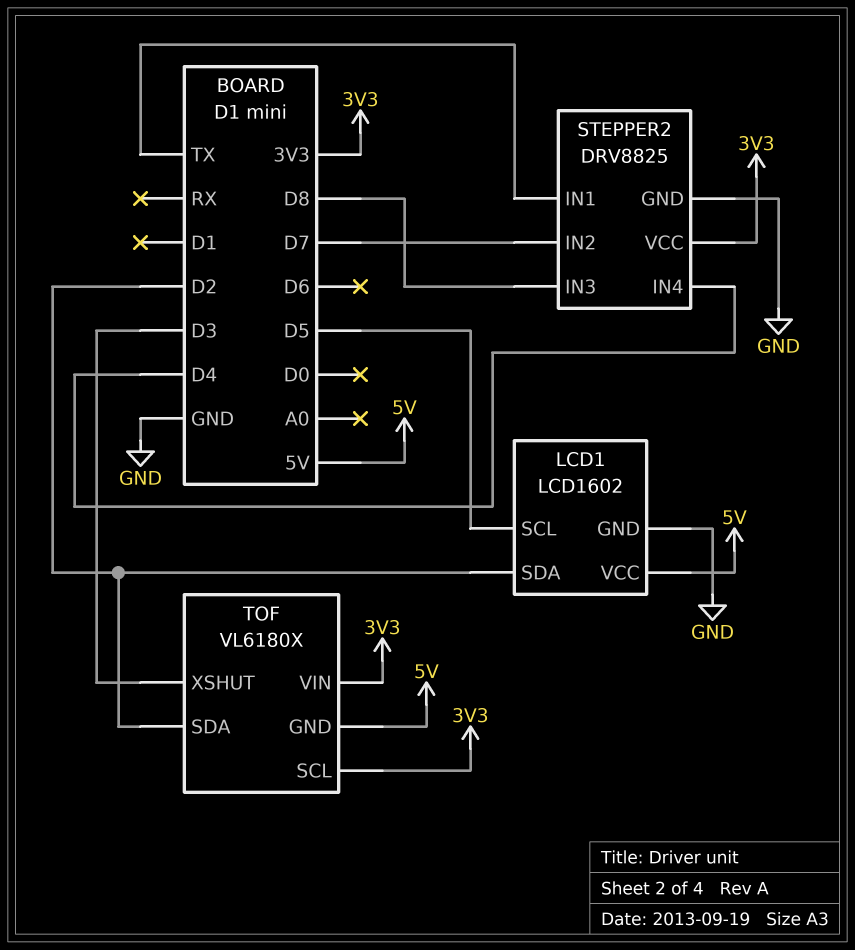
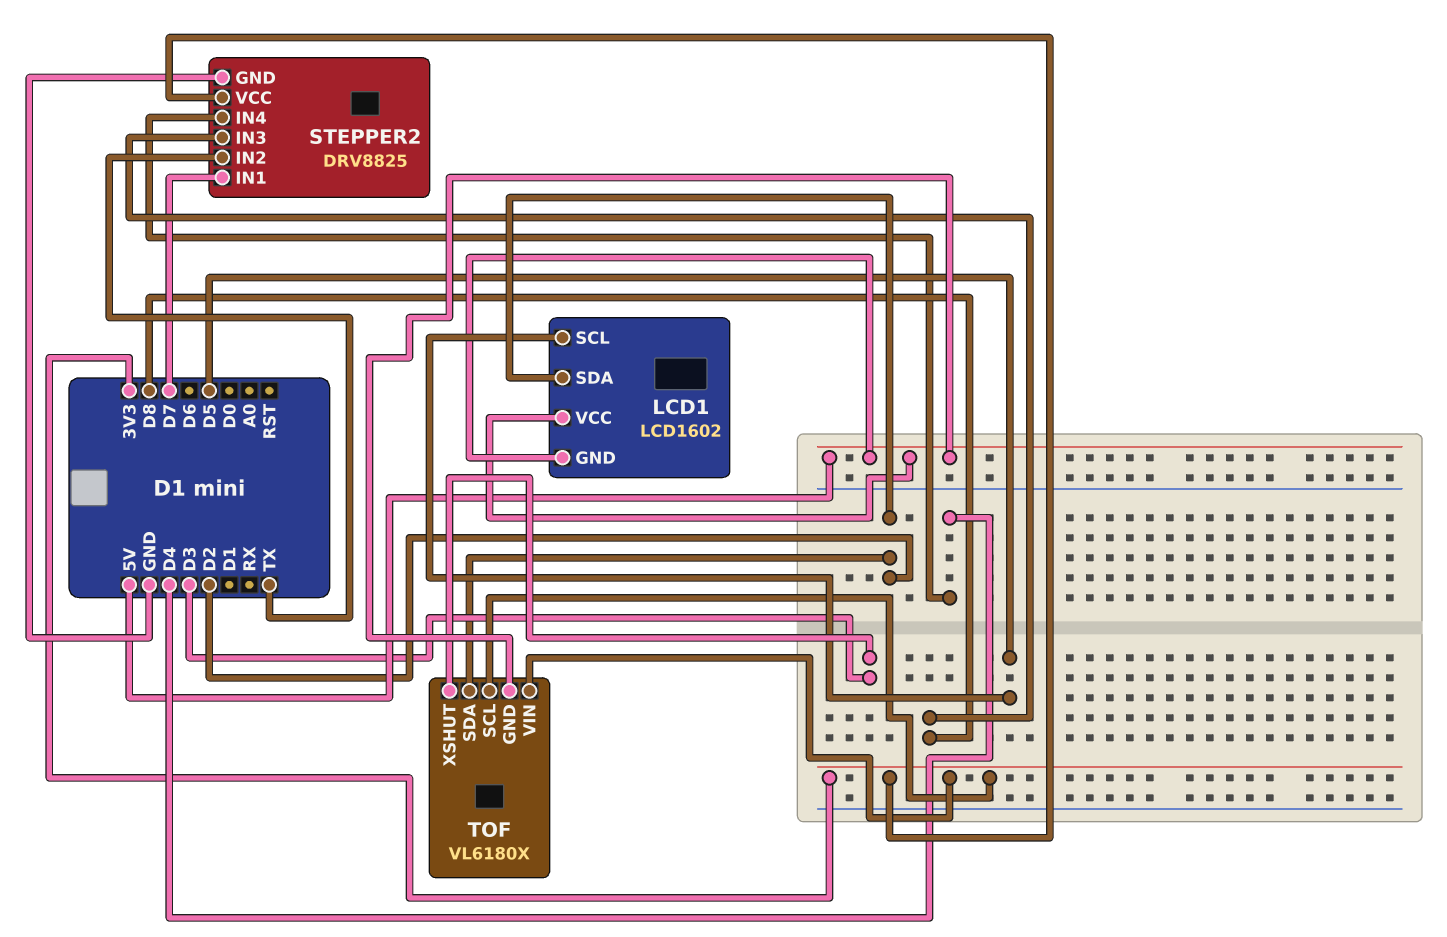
LCD1 pin GND: GND -> 5V
STEPPER2 pin IN1: TX -> D7
STEPPER2 pin IN2: D7 -> TX

